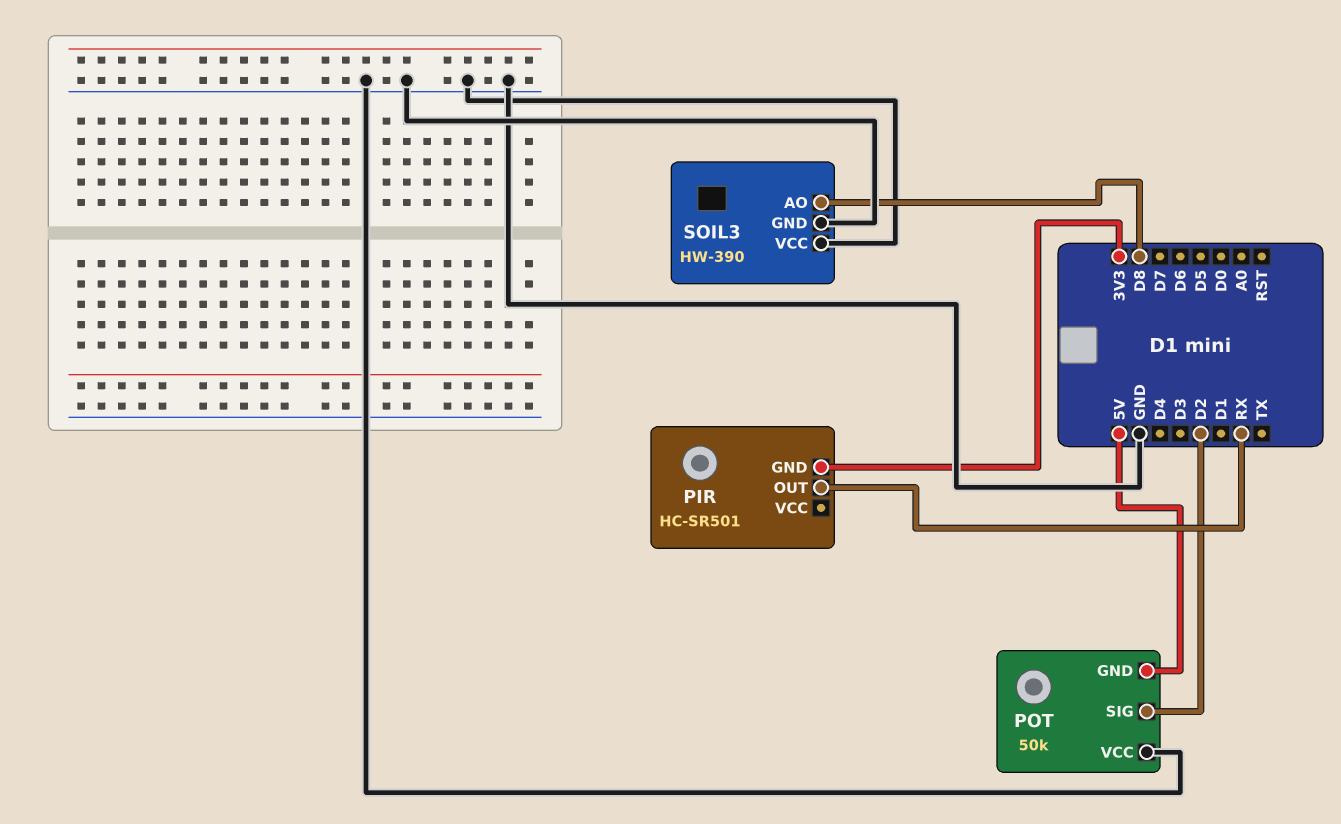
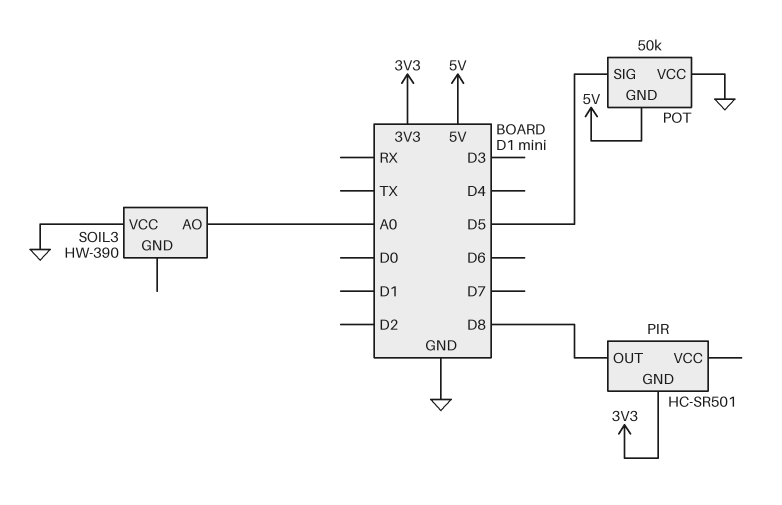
PIR pin OUT: RX -> D8
POT pin SIG: D2 -> D5
SOIL3 pin AO: D8 -> A0
SOIL3 pin GND: GND -> none

